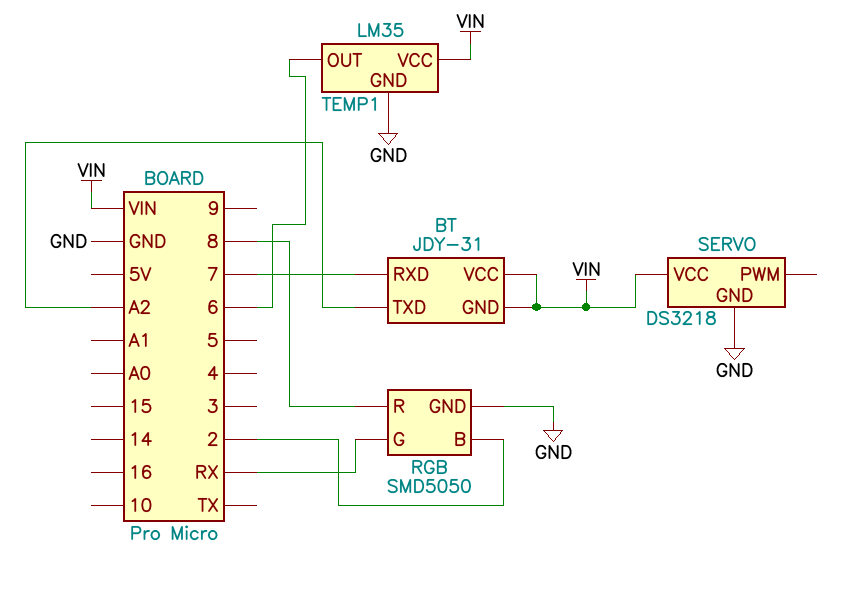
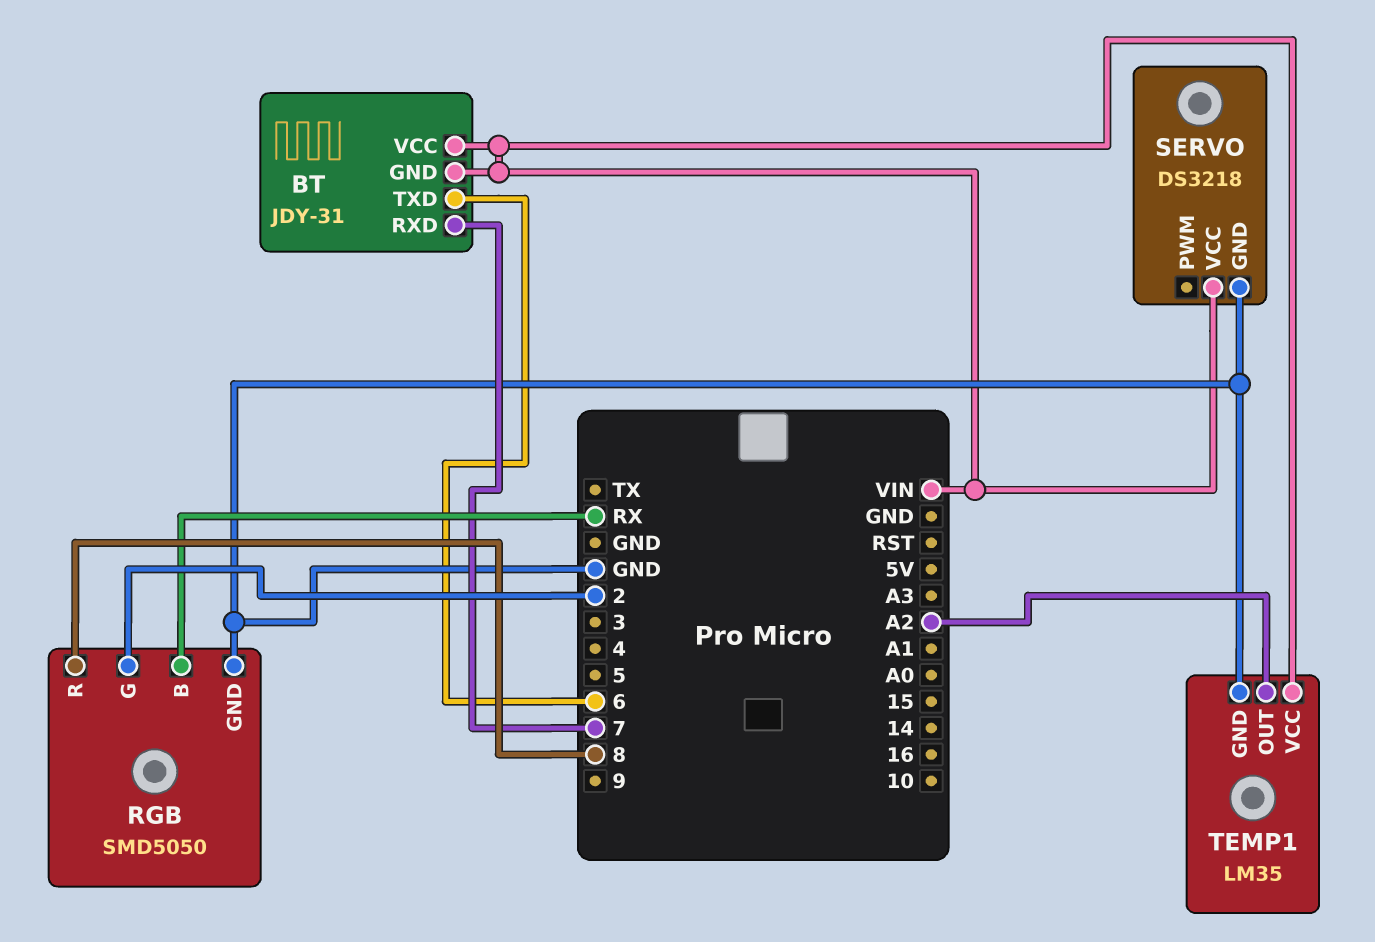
BT pin TXD: A2 -> 6
RGB pin B: 2 -> RX
RGB pin G: RX -> 2
TEMP1 pin OUT: 6 -> A2

